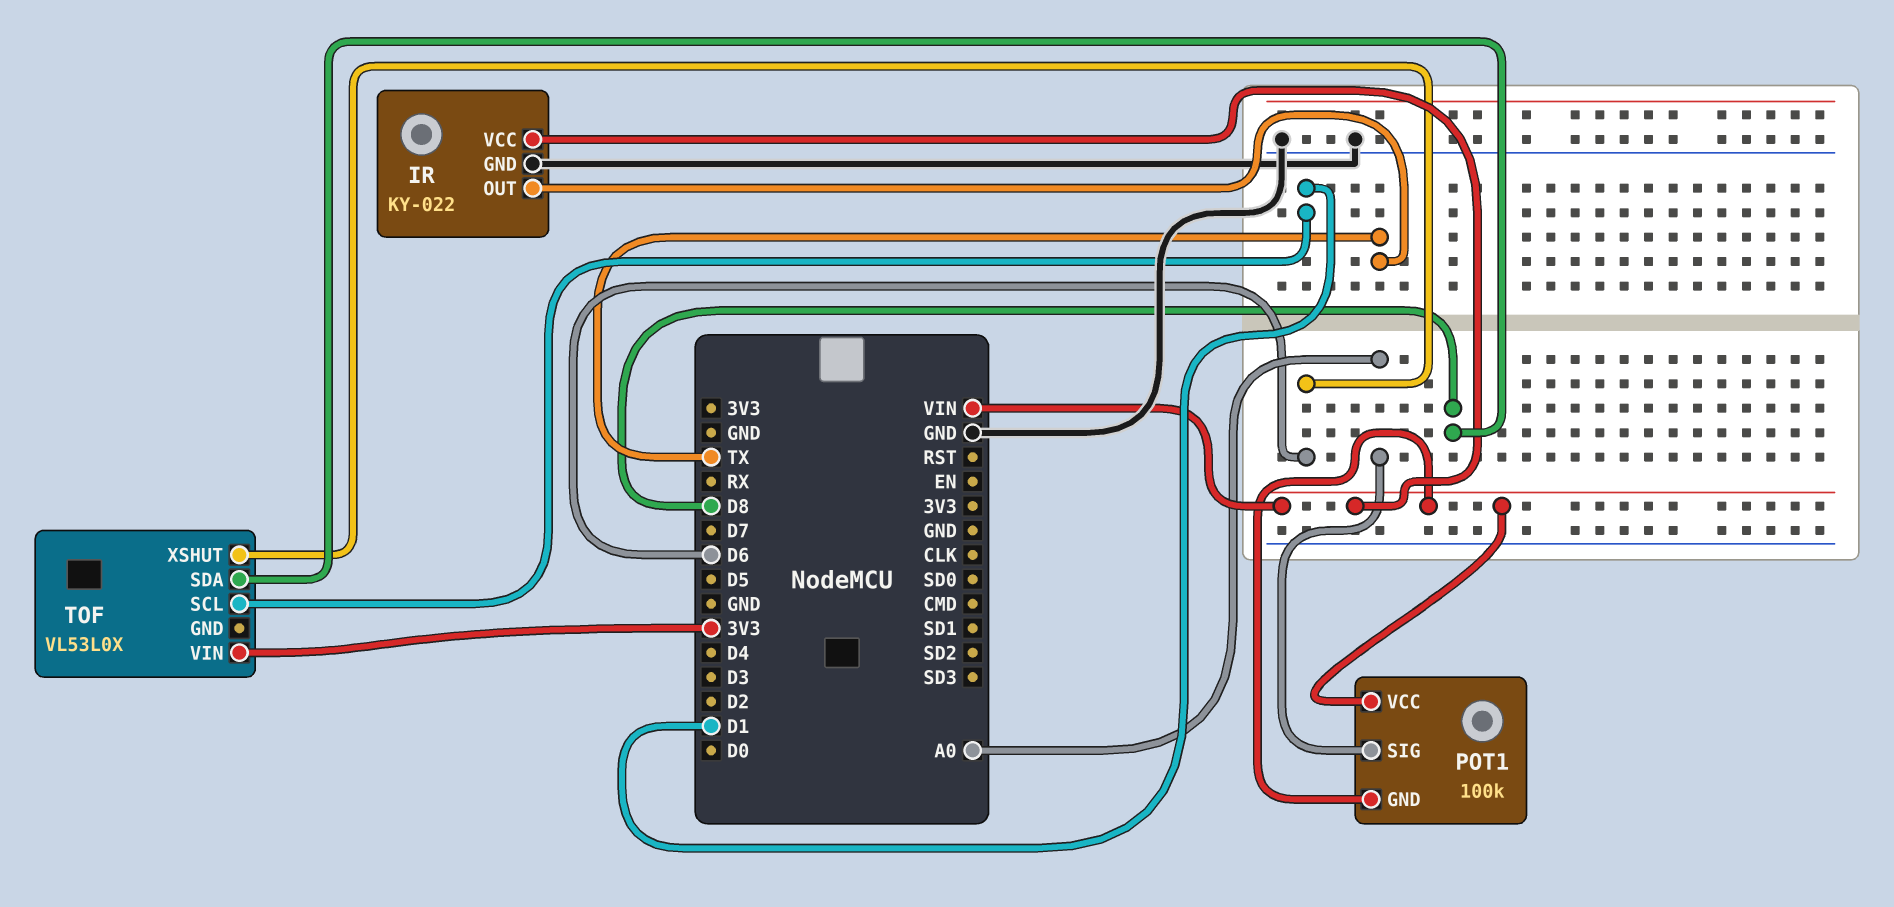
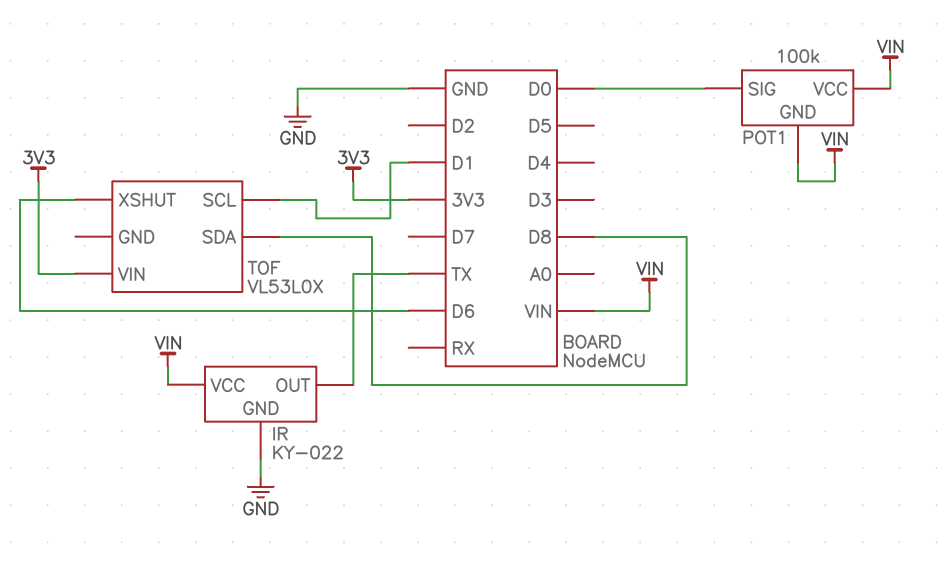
POT1 pin SIG: A0 -> D0

